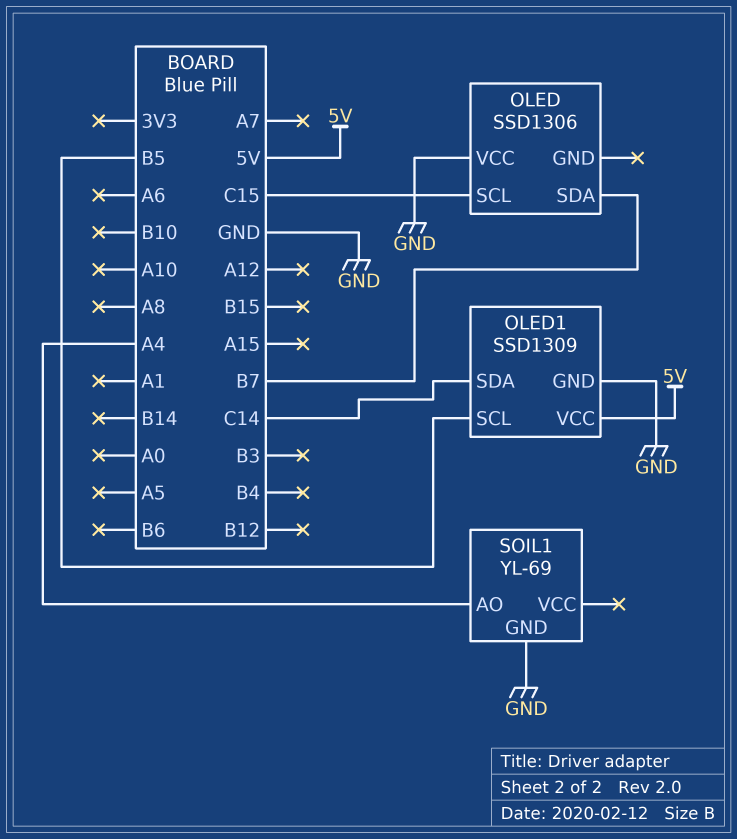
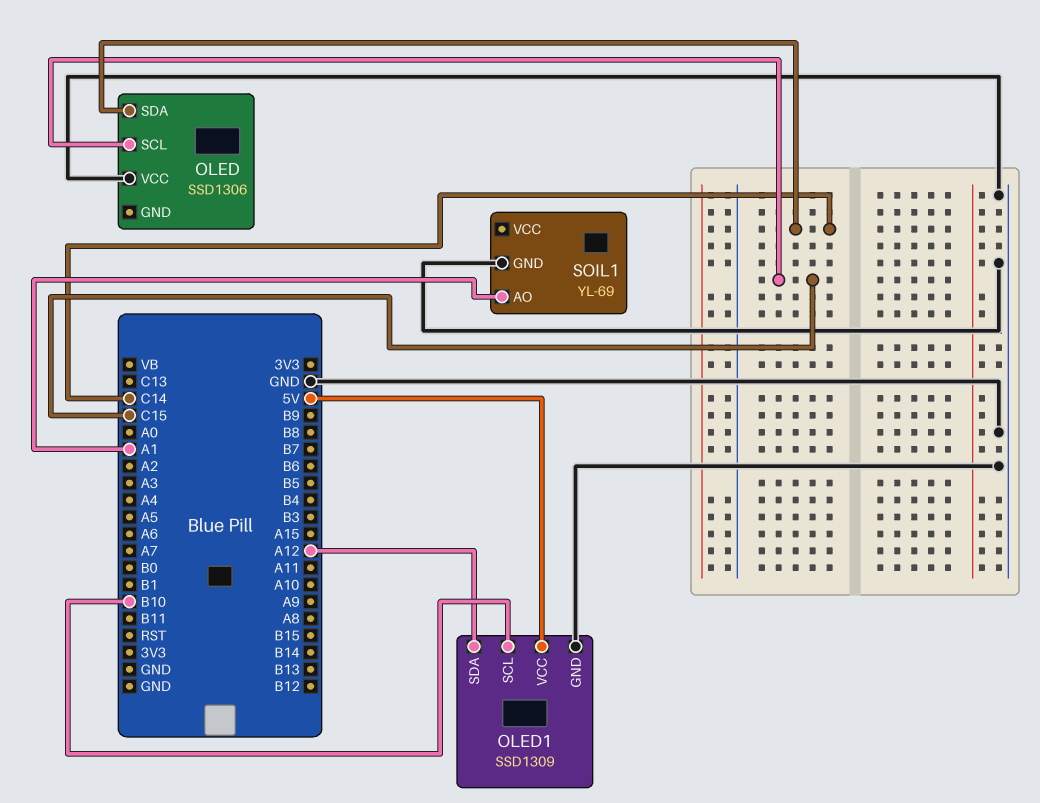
OLED pin SDA: B7 -> C14
OLED1 pin SCL: B5 -> B10
OLED1 pin SDA: C14 -> A12
SOIL1 pin AO: A4 -> A1

